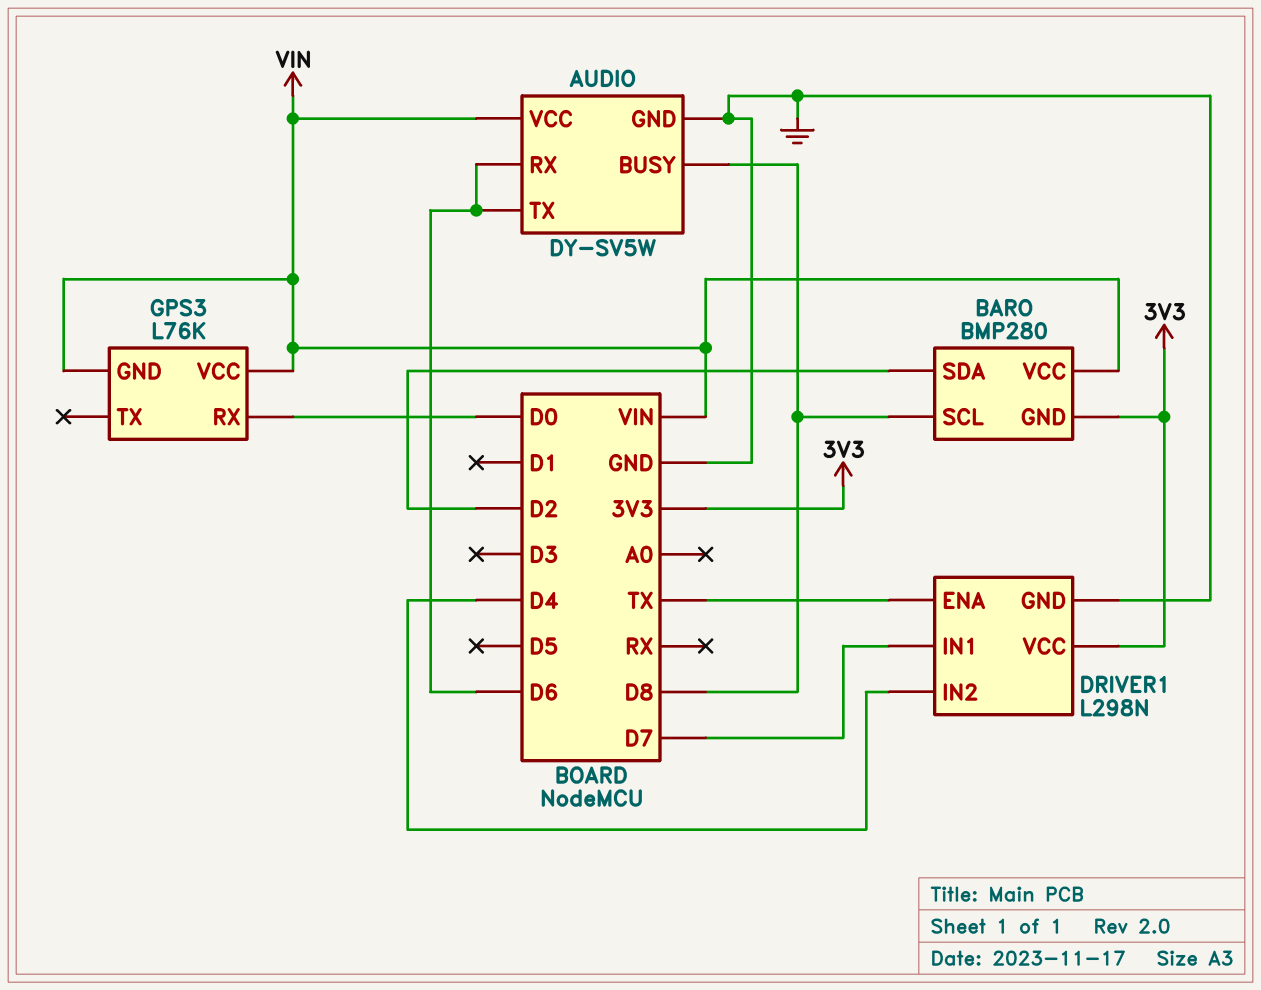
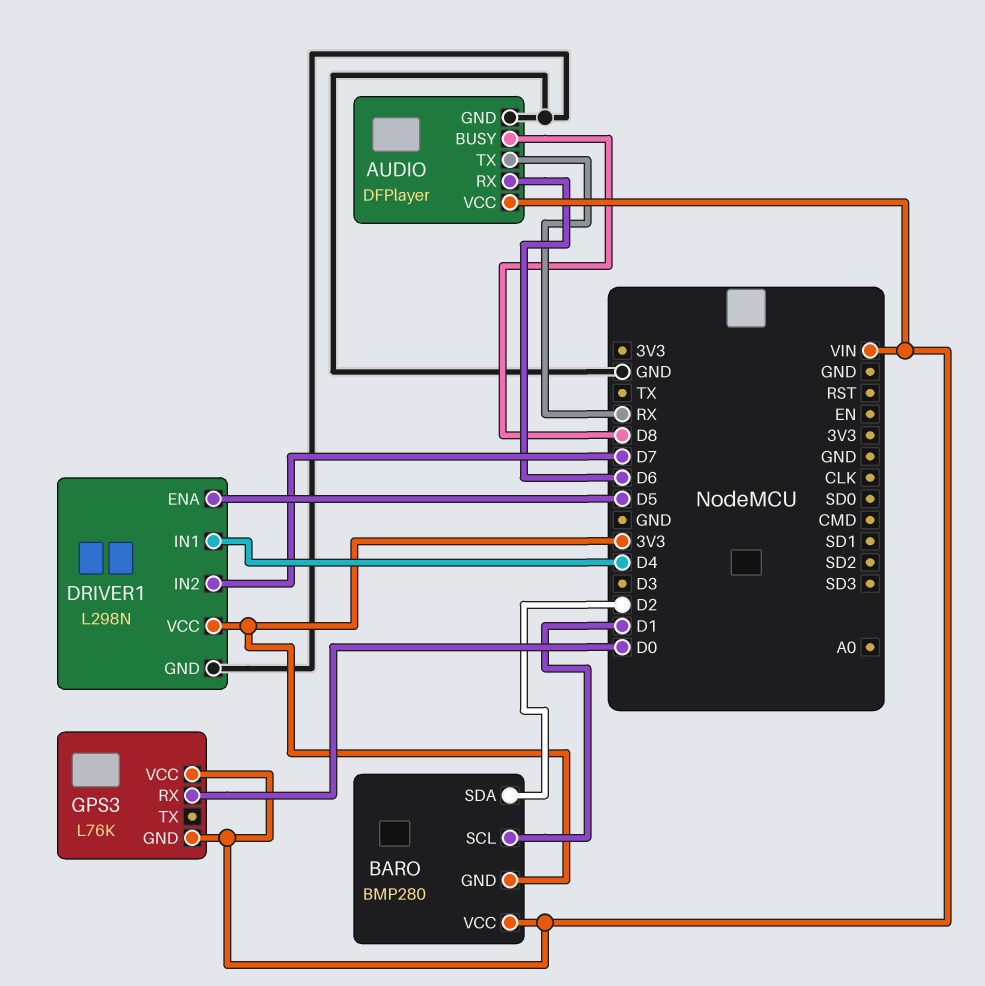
AUDIO: DY-SV5W -> DFPlayer
AUDIO pin TX: D6 -> RX
BARO pin SCL: D8 -> D1
DRIVER1 pin ENA: TX -> D5
DRIVER1 pin IN1: D7 -> D4
DRIVER1 pin IN2: D4 -> D7

